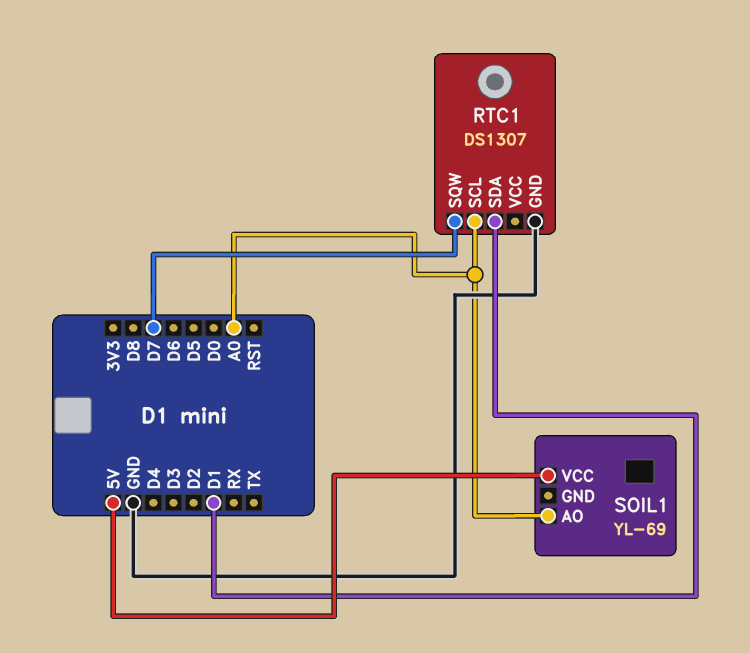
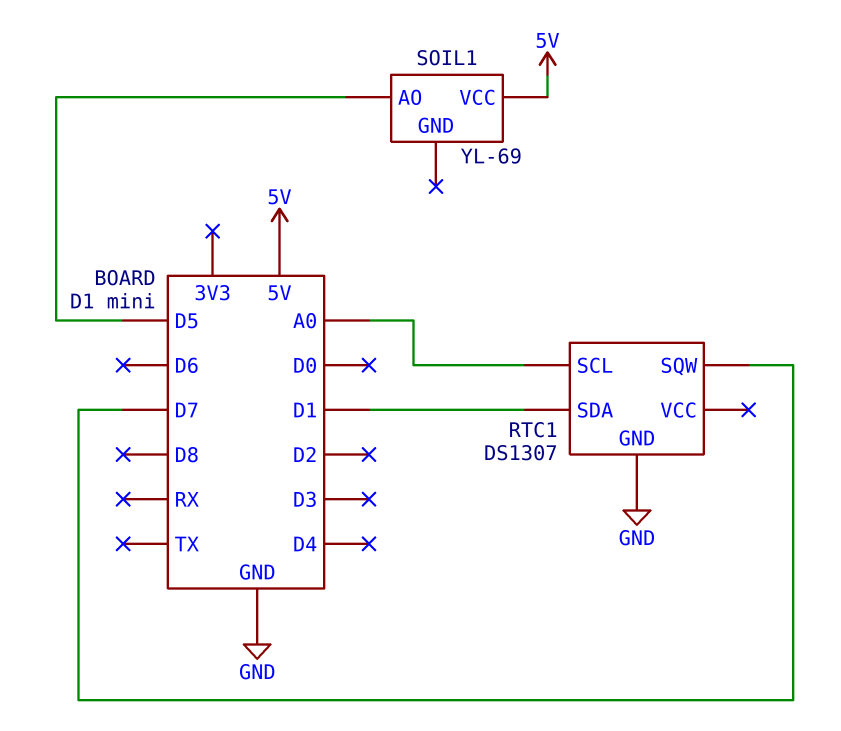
SOIL1 pin AO: A0 -> D5

